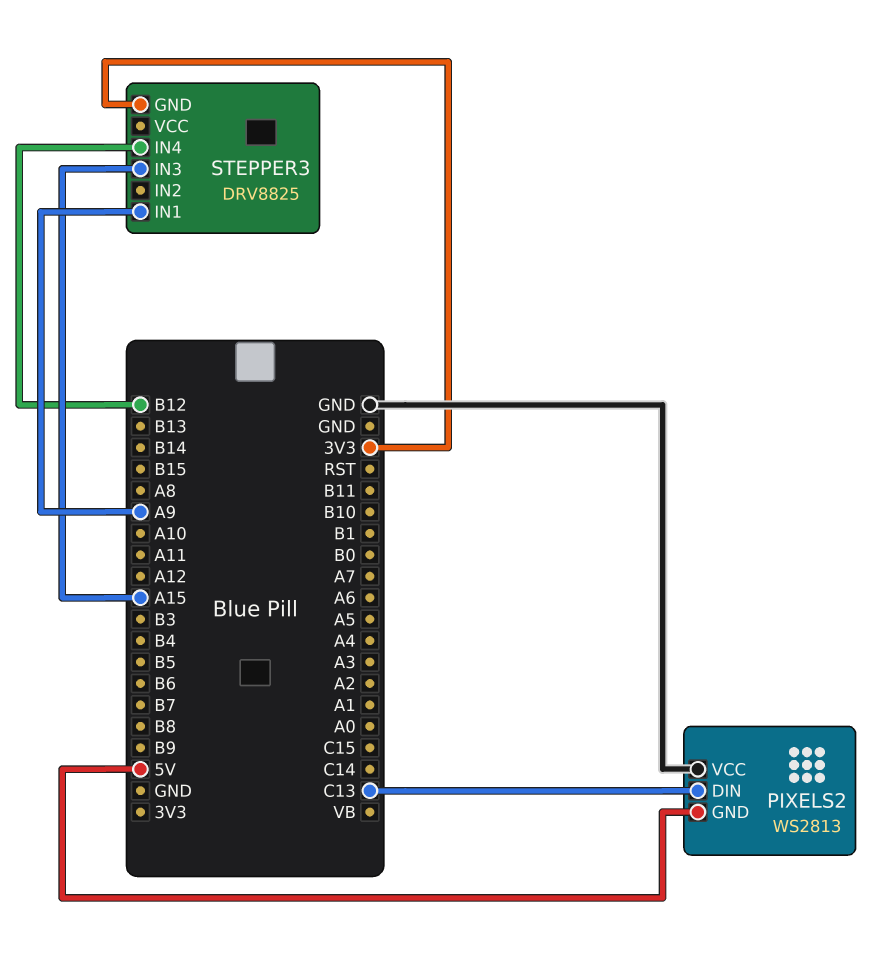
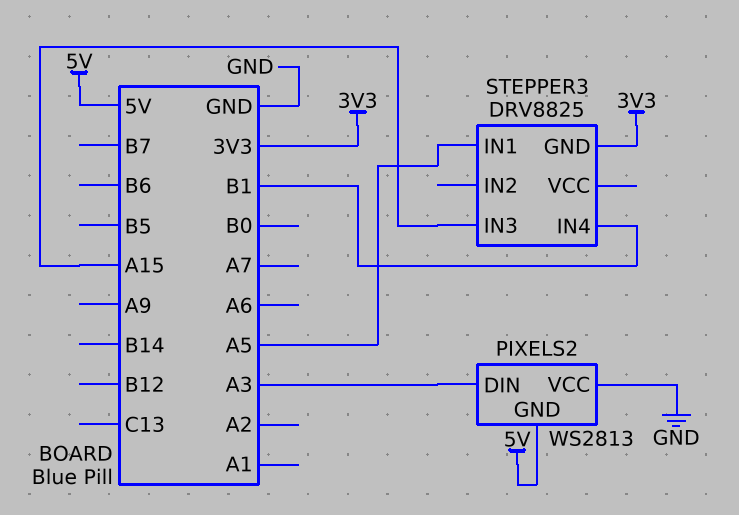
PIXELS2 pin DIN: C13 -> A3
STEPPER3 pin IN1: A9 -> A5
STEPPER3 pin IN4: B12 -> B1

